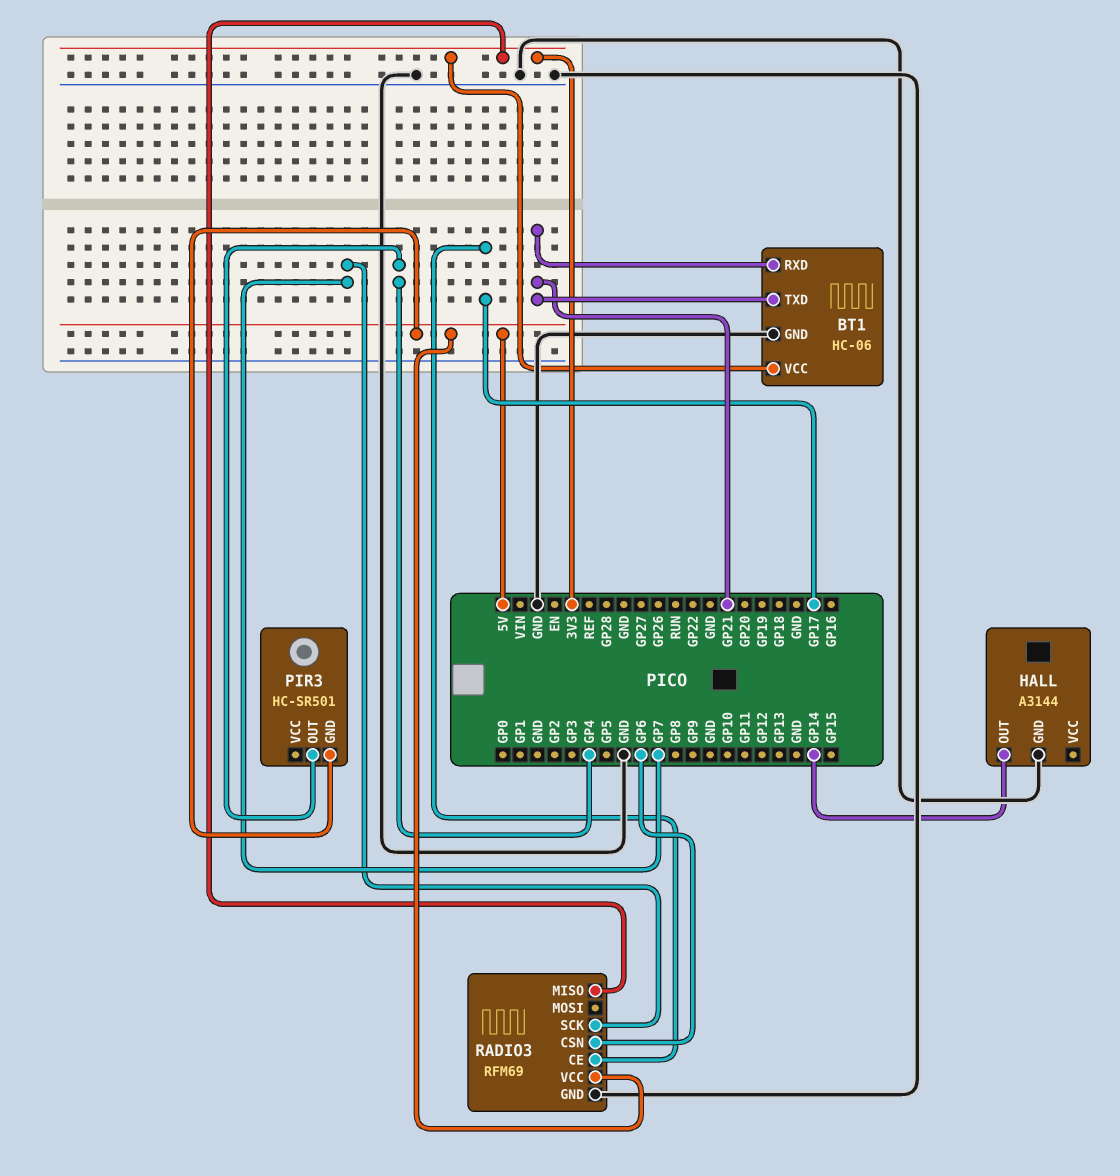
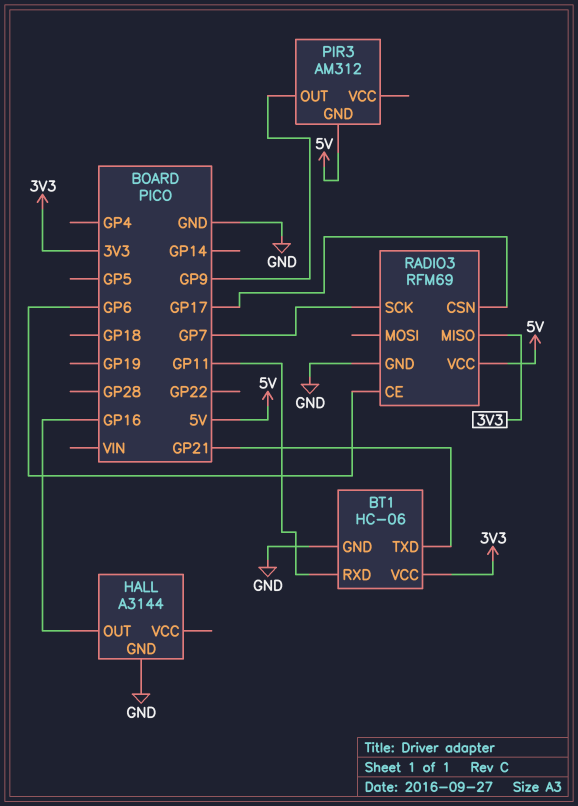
BT1 pin RXD: GP21 -> GP11
HALL pin OUT: GP14 -> GP16
PIR3: HC-SR501 -> AM312
PIR3 pin OUT: GP4 -> GP9
RADIO3 pin CE: GP17 -> GP6
RADIO3 pin CSN: GP6 -> GP17

